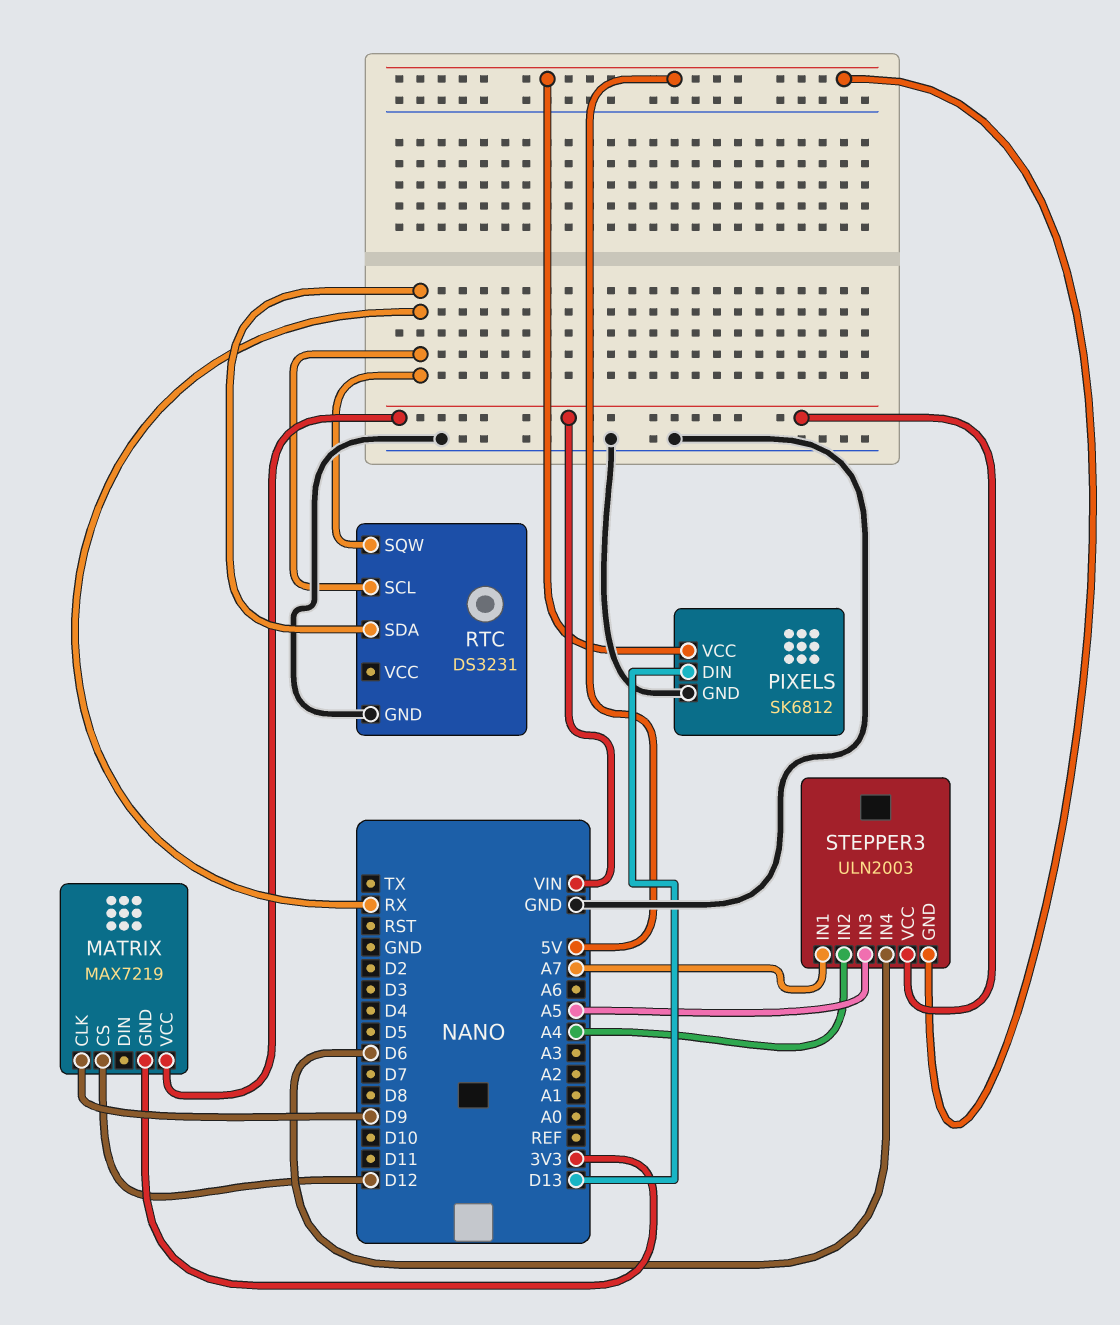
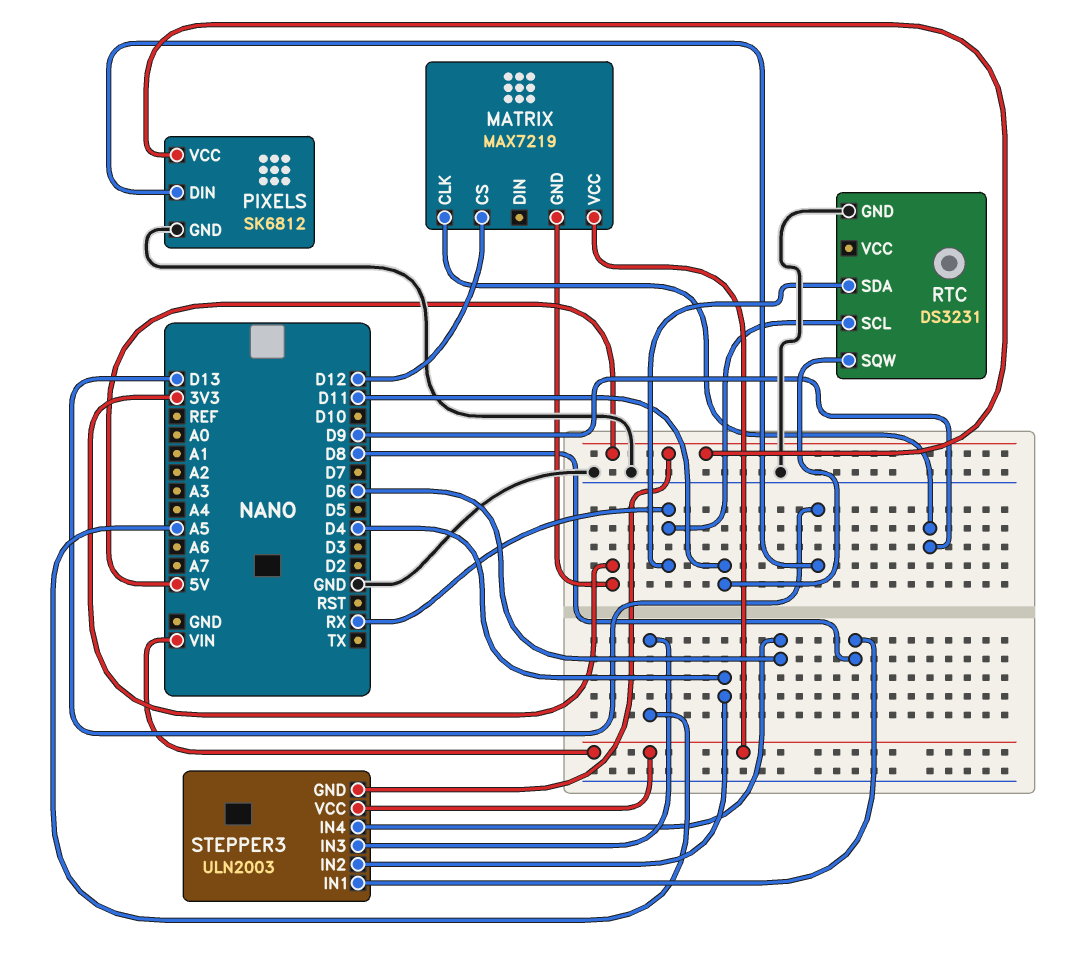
RTC pin SQW: RX -> D11
STEPPER3 pin IN1: A7 -> D8
STEPPER3 pin IN2: A4 -> D4

